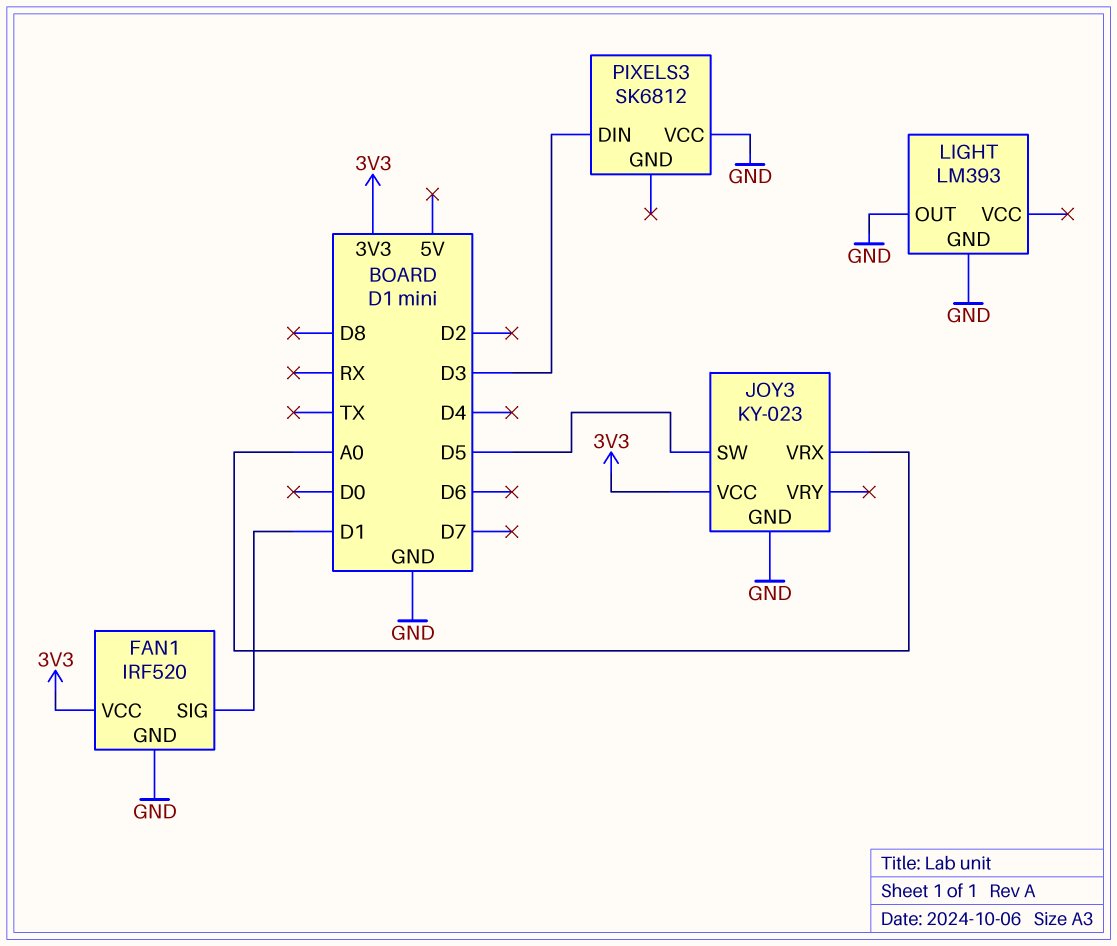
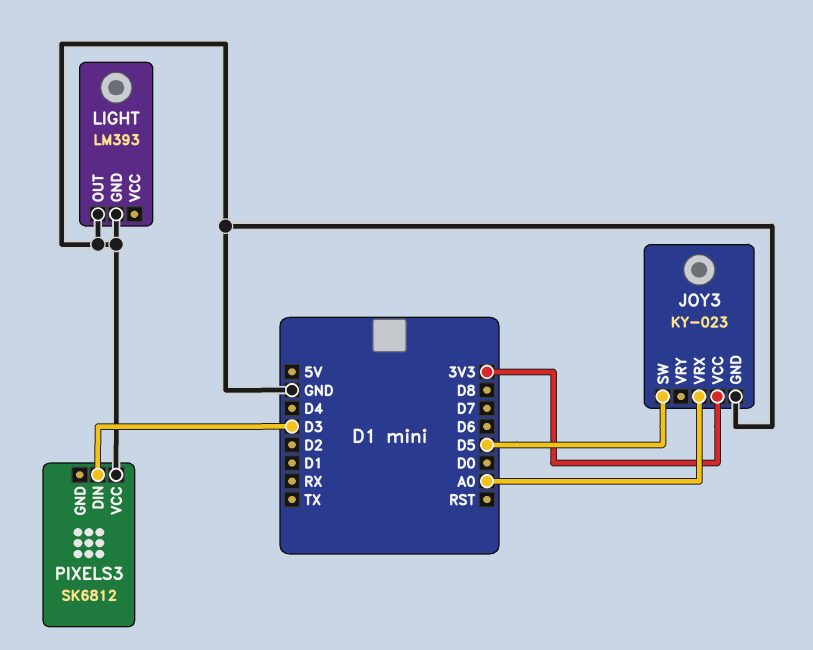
FAN1: IRF520 -> none
FAN1 pin GND: GND -> none
FAN1 pin SIG: D1 -> none
FAN1 pin VCC: 3V3 -> none

